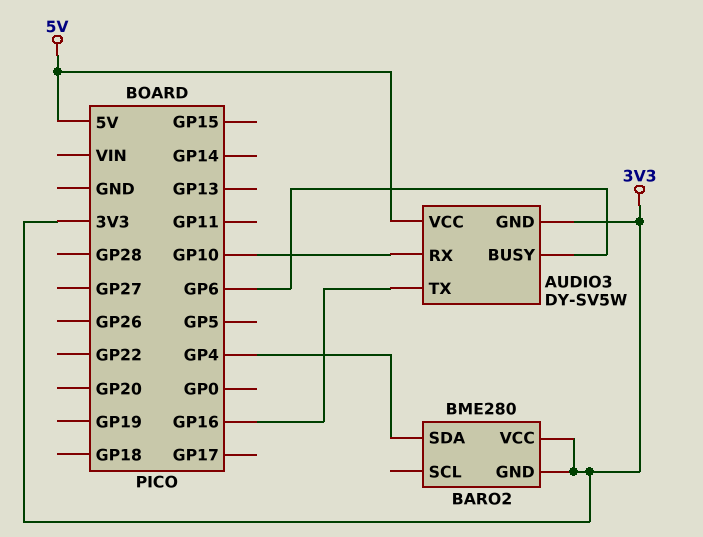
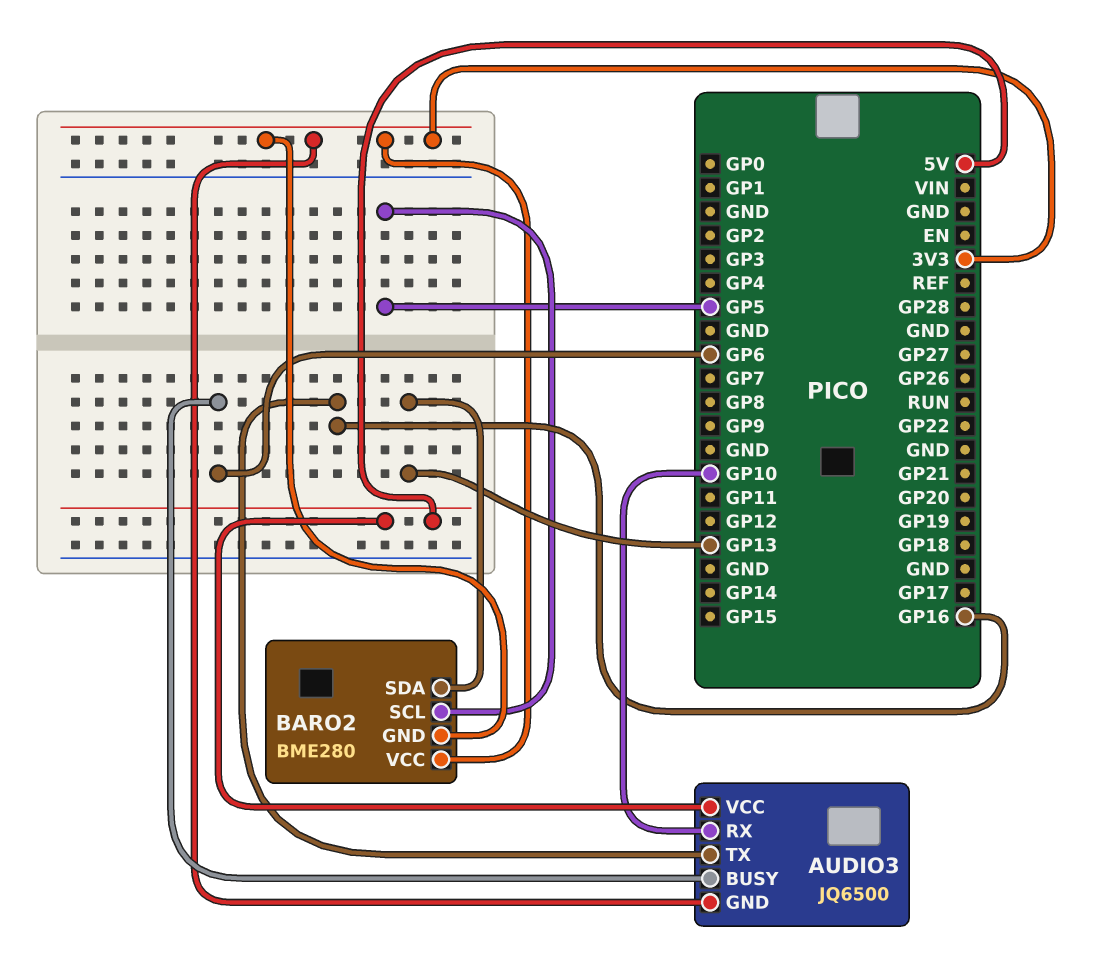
AUDIO3: DY-SV5W -> JQ6500
BARO2 pin SCL: none -> GP5
BARO2 pin SDA: GP4 -> GP13

